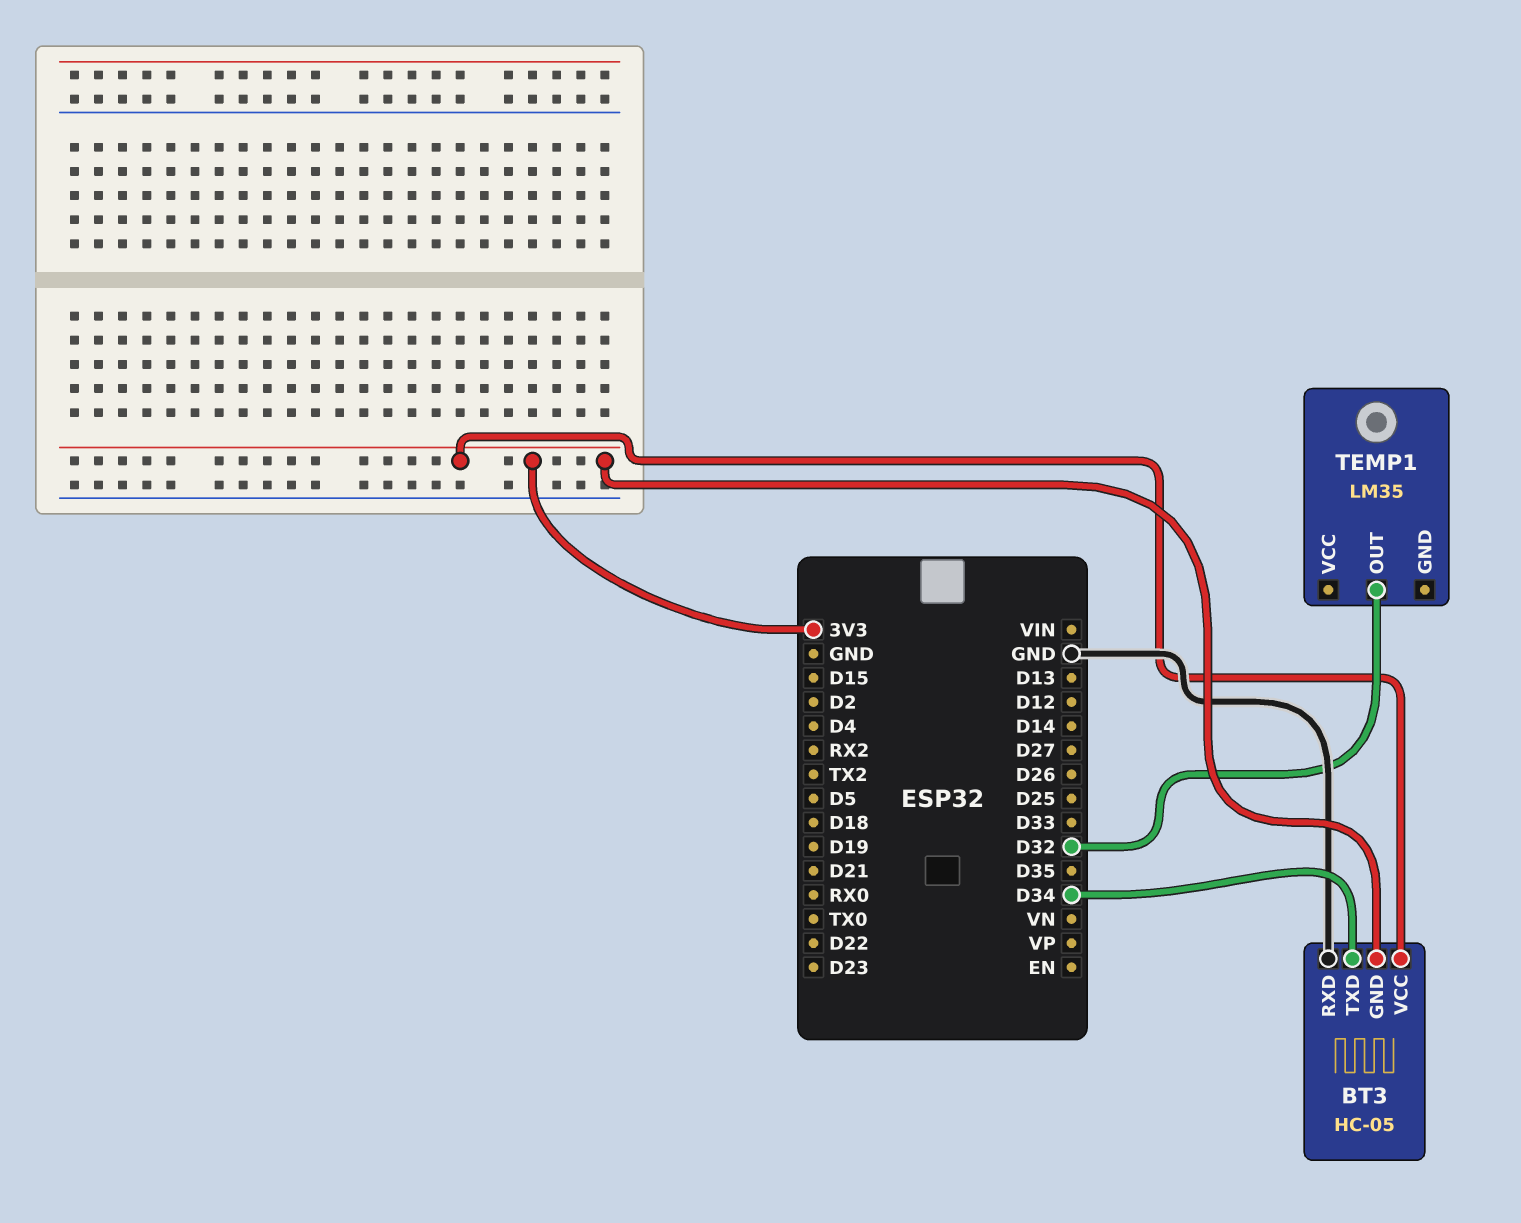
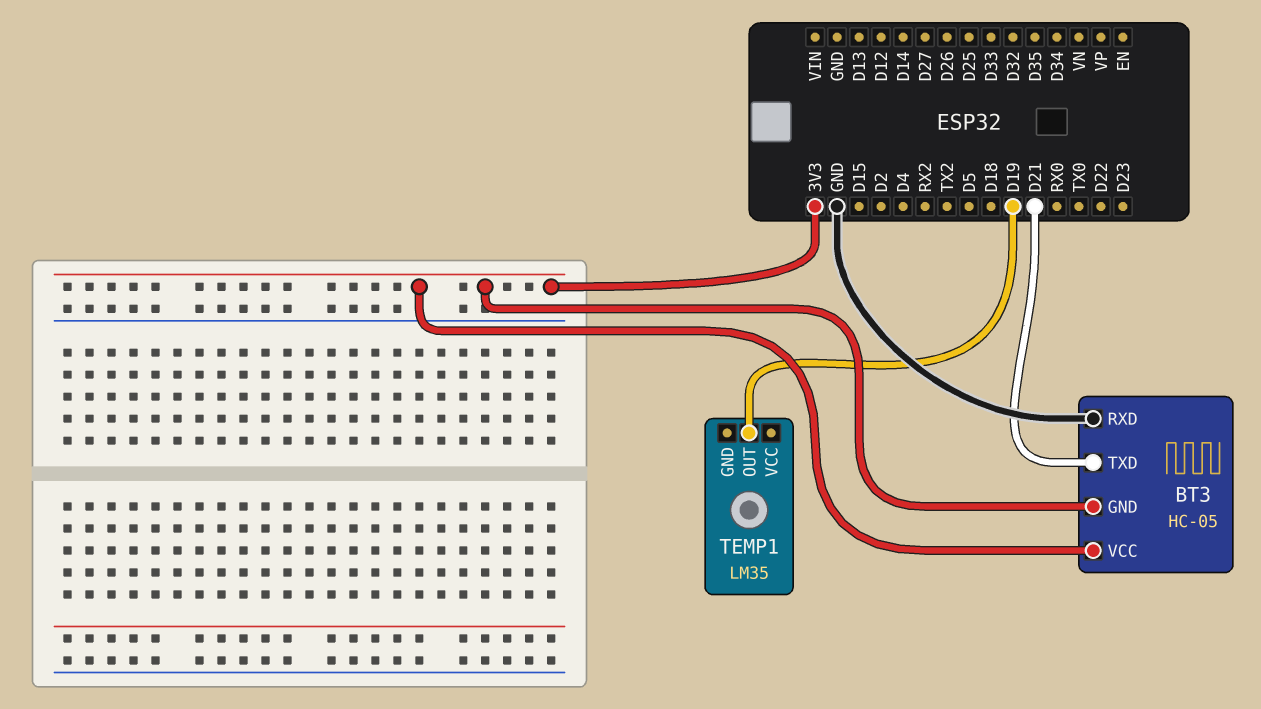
BT3 pin TXD: D34 -> D21
TEMP1 pin OUT: D32 -> D19

